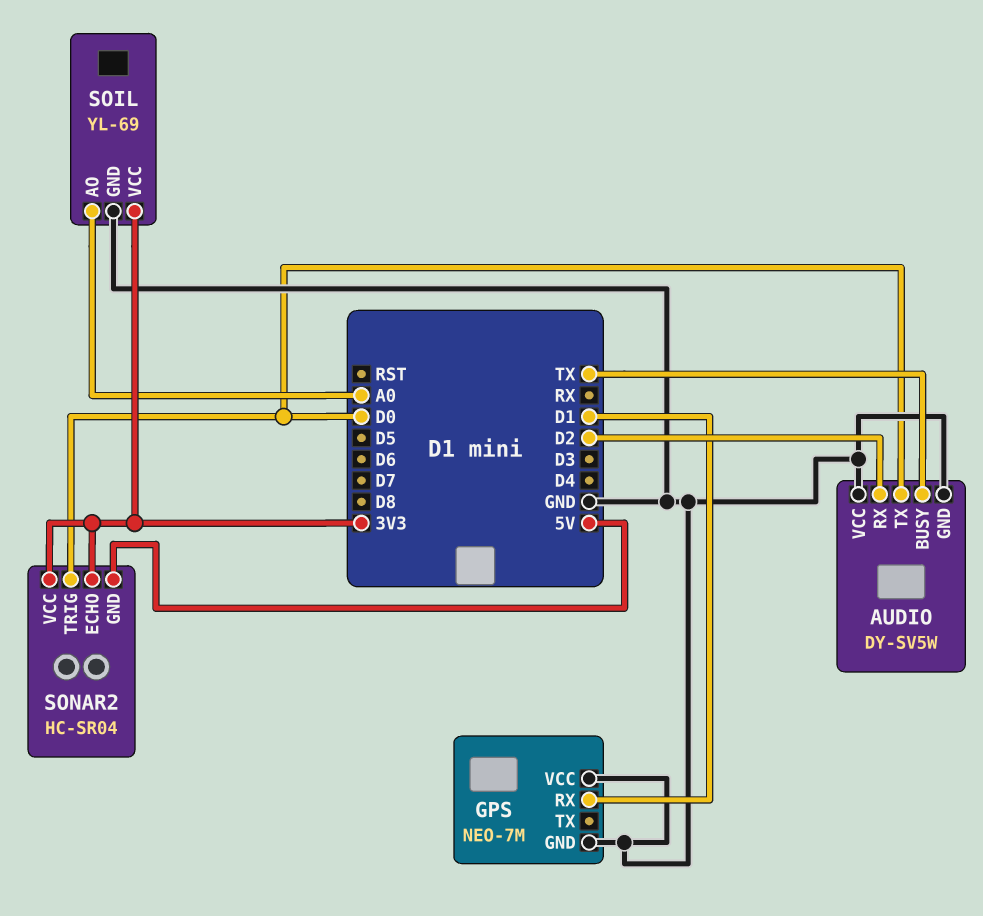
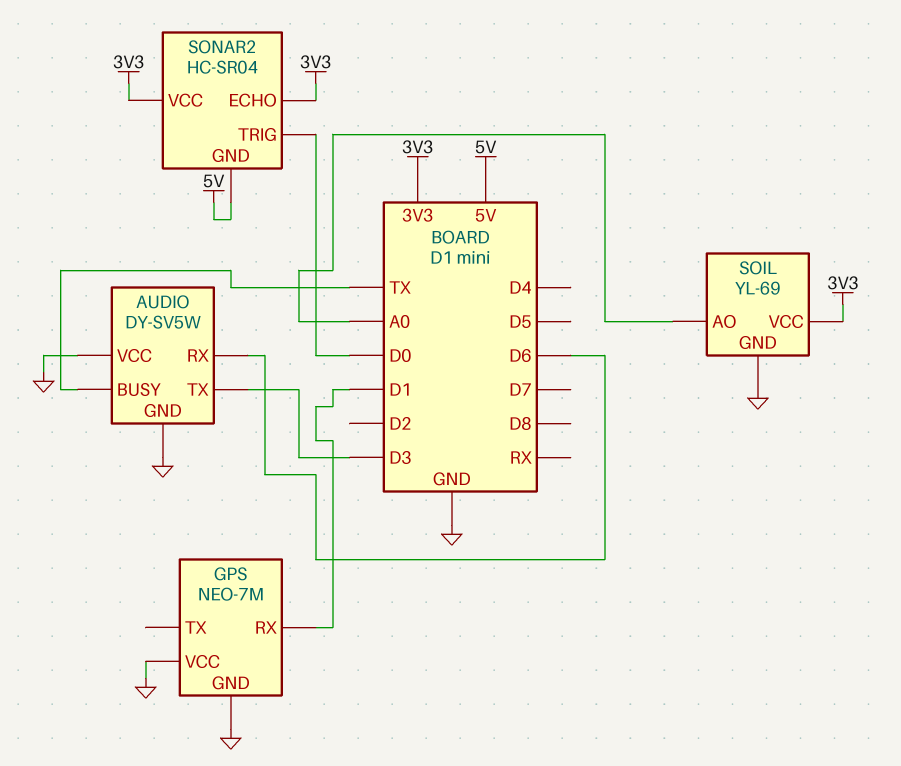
AUDIO pin RX: D2 -> D6
AUDIO pin TX: D0 -> D3

